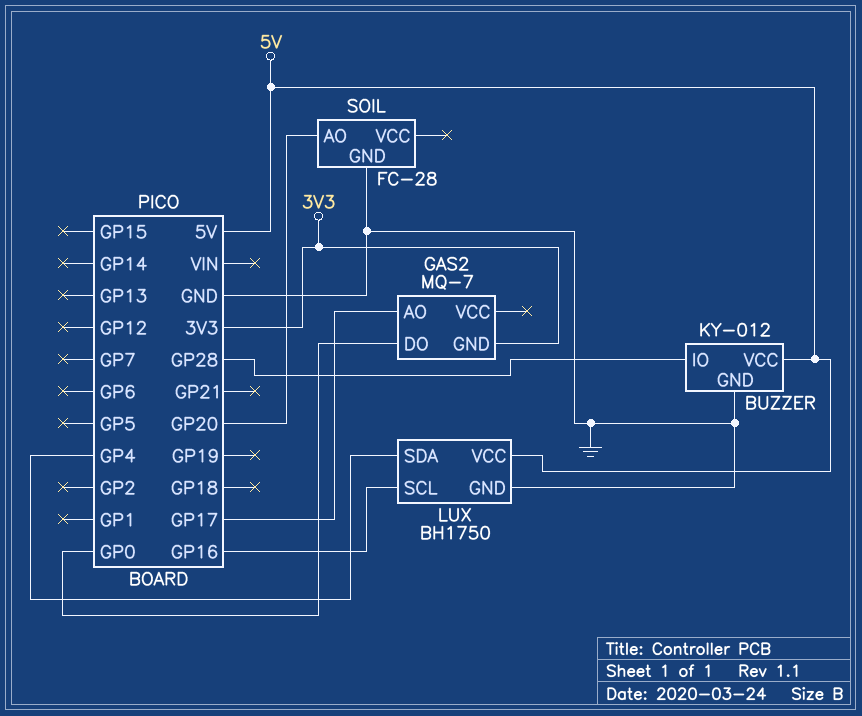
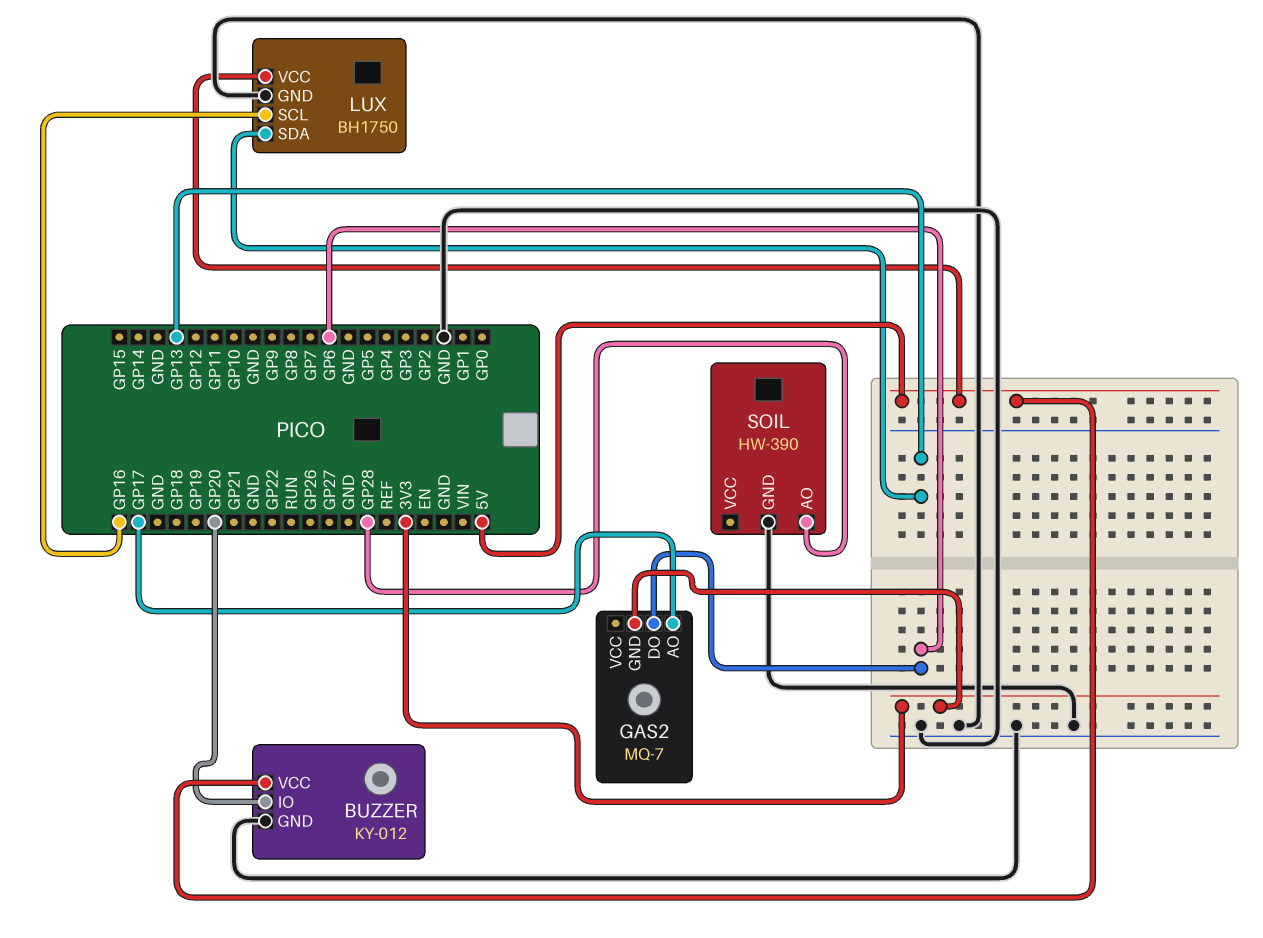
BUZZER pin IO: GP28 -> GP20
GAS2 pin DO: GP0 -> GP6
LUX pin SDA: GP4 -> GP13
SOIL: FC-28 -> HW-390
SOIL pin AO: GP20 -> GP28

